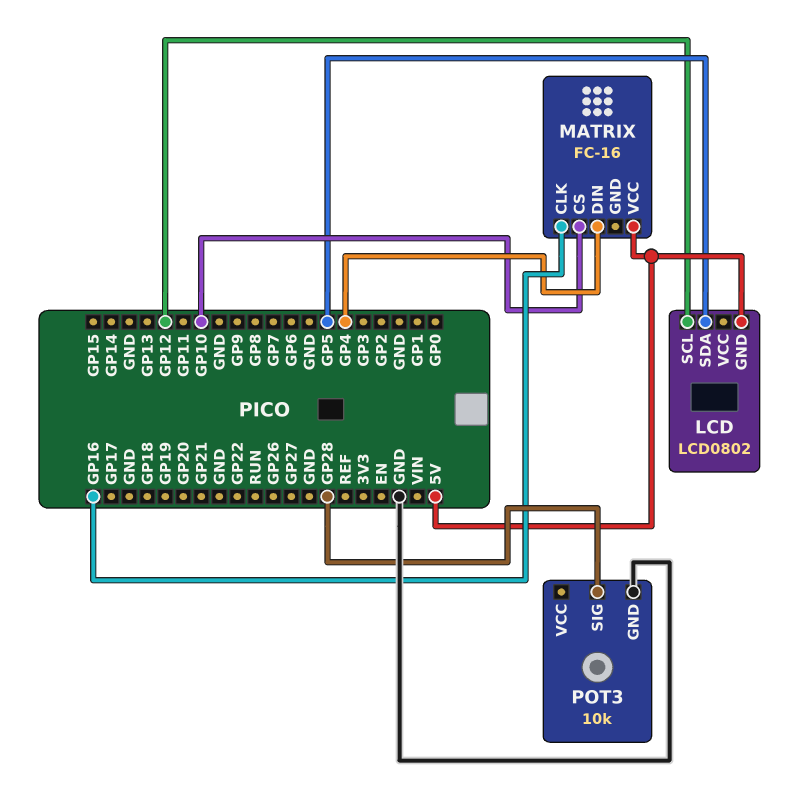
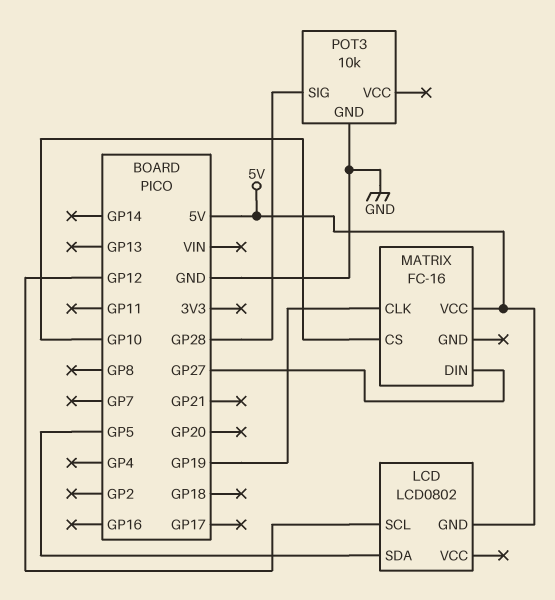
MATRIX pin CLK: GP16 -> GP19
MATRIX pin DIN: GP4 -> GP27

